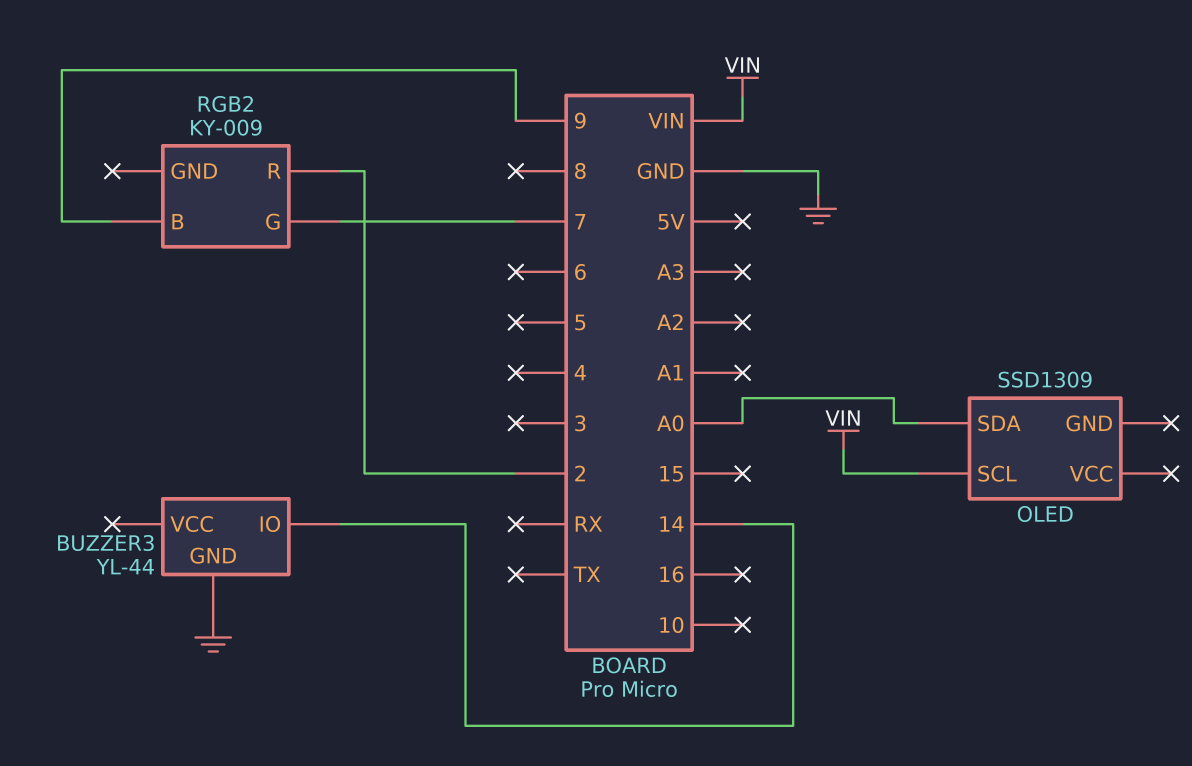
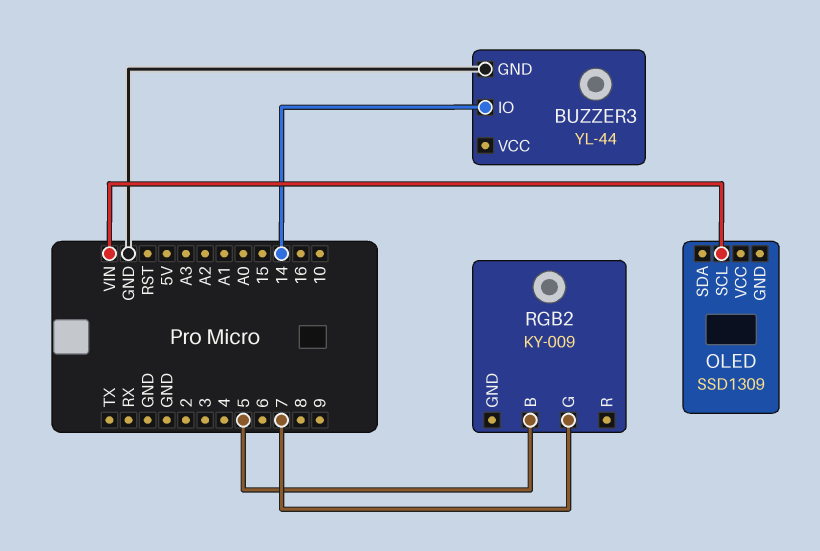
OLED pin SDA: A0 -> none
RGB2 pin B: 9 -> 5
RGB2 pin R: 2 -> none

